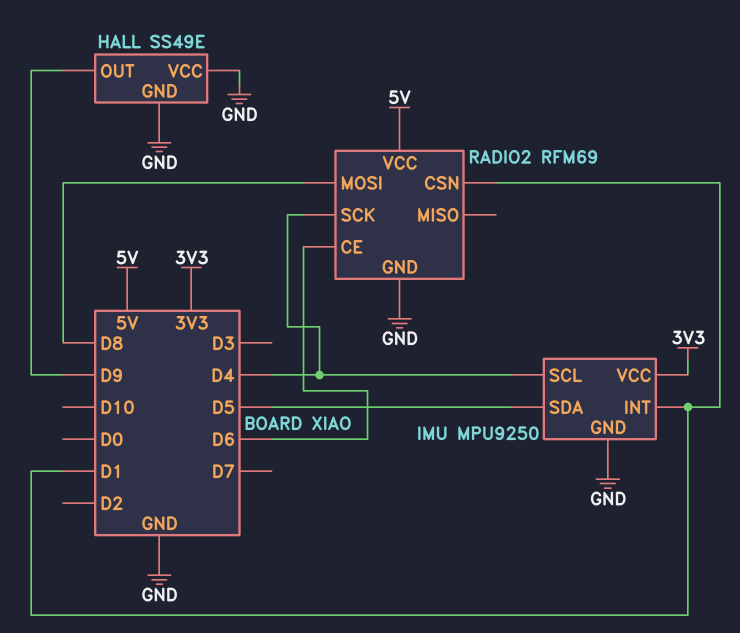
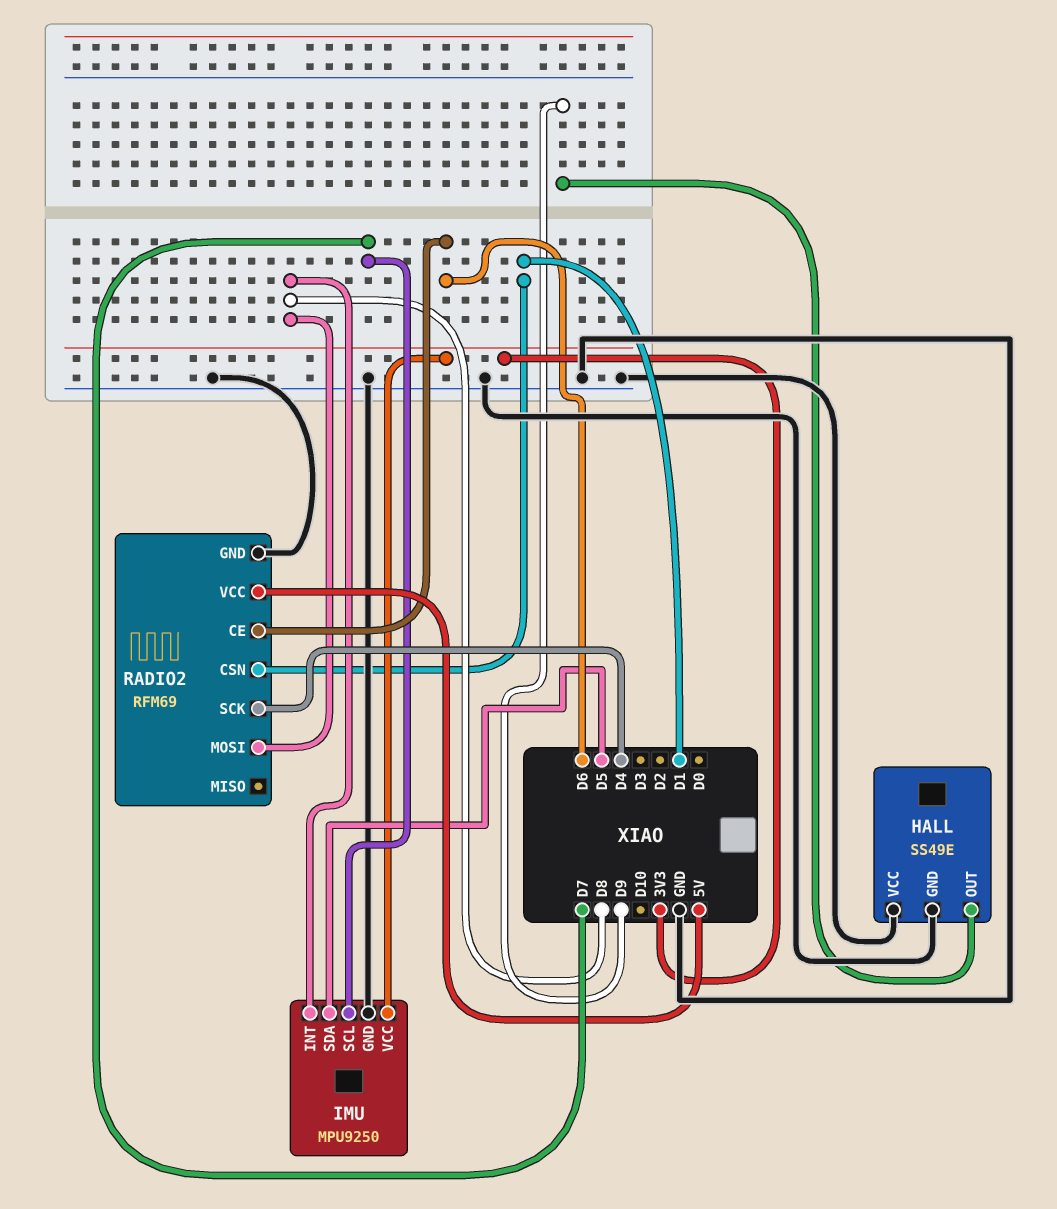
IMU pin INT: D1 -> D8
IMU pin SCL: D4 -> D7

